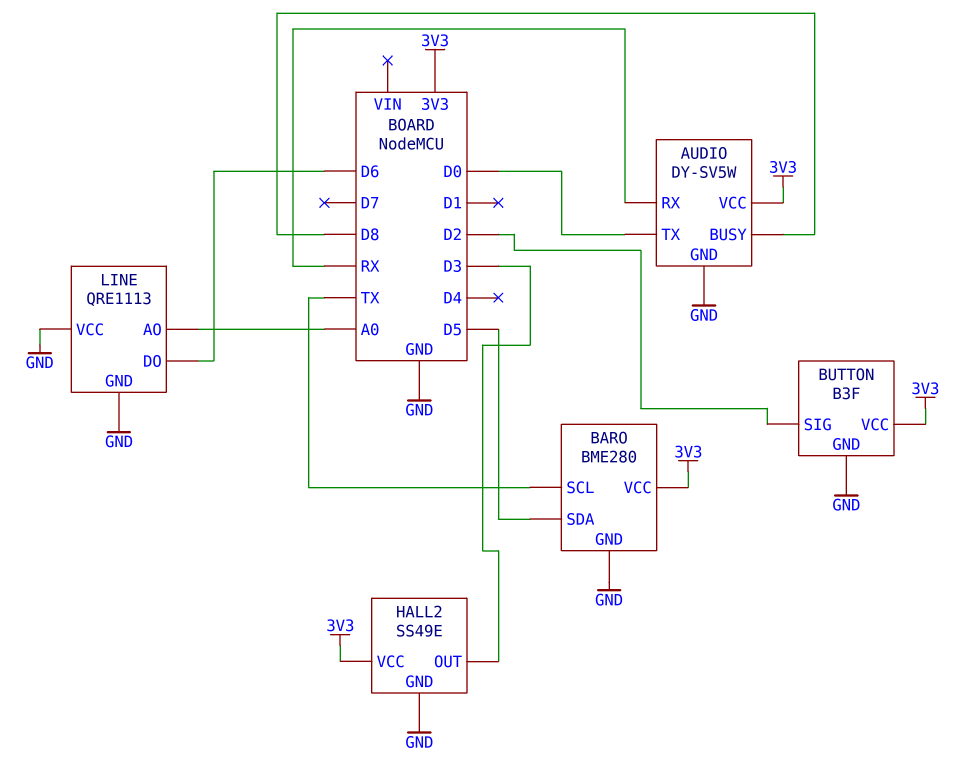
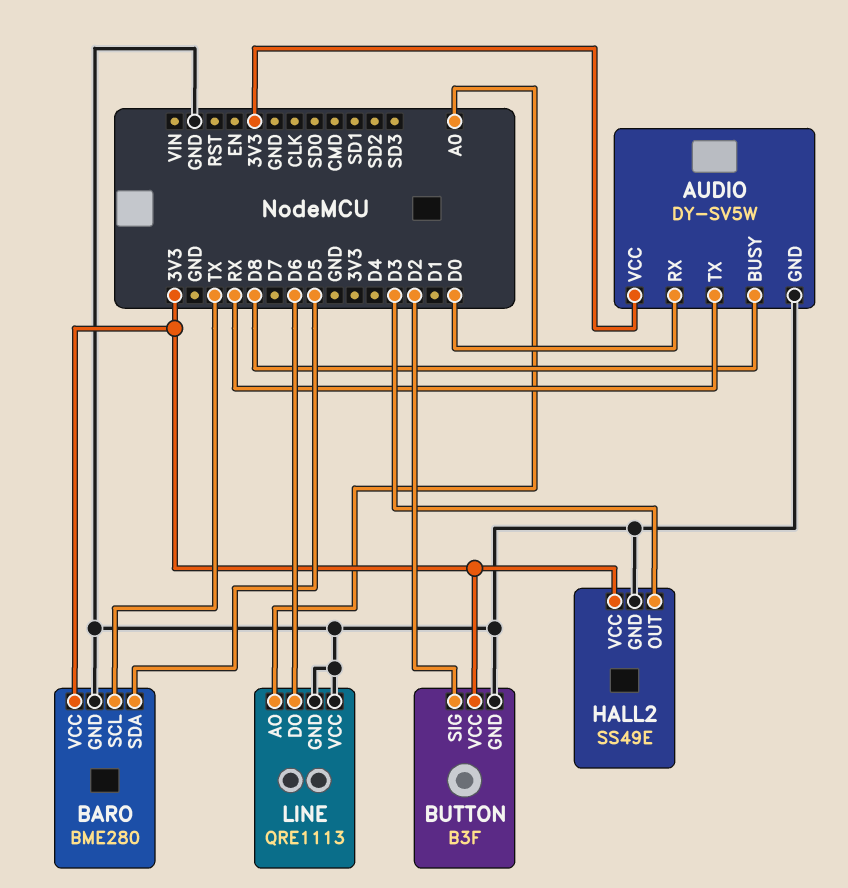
AUDIO pin RX: RX -> D0
AUDIO pin TX: D0 -> RX

